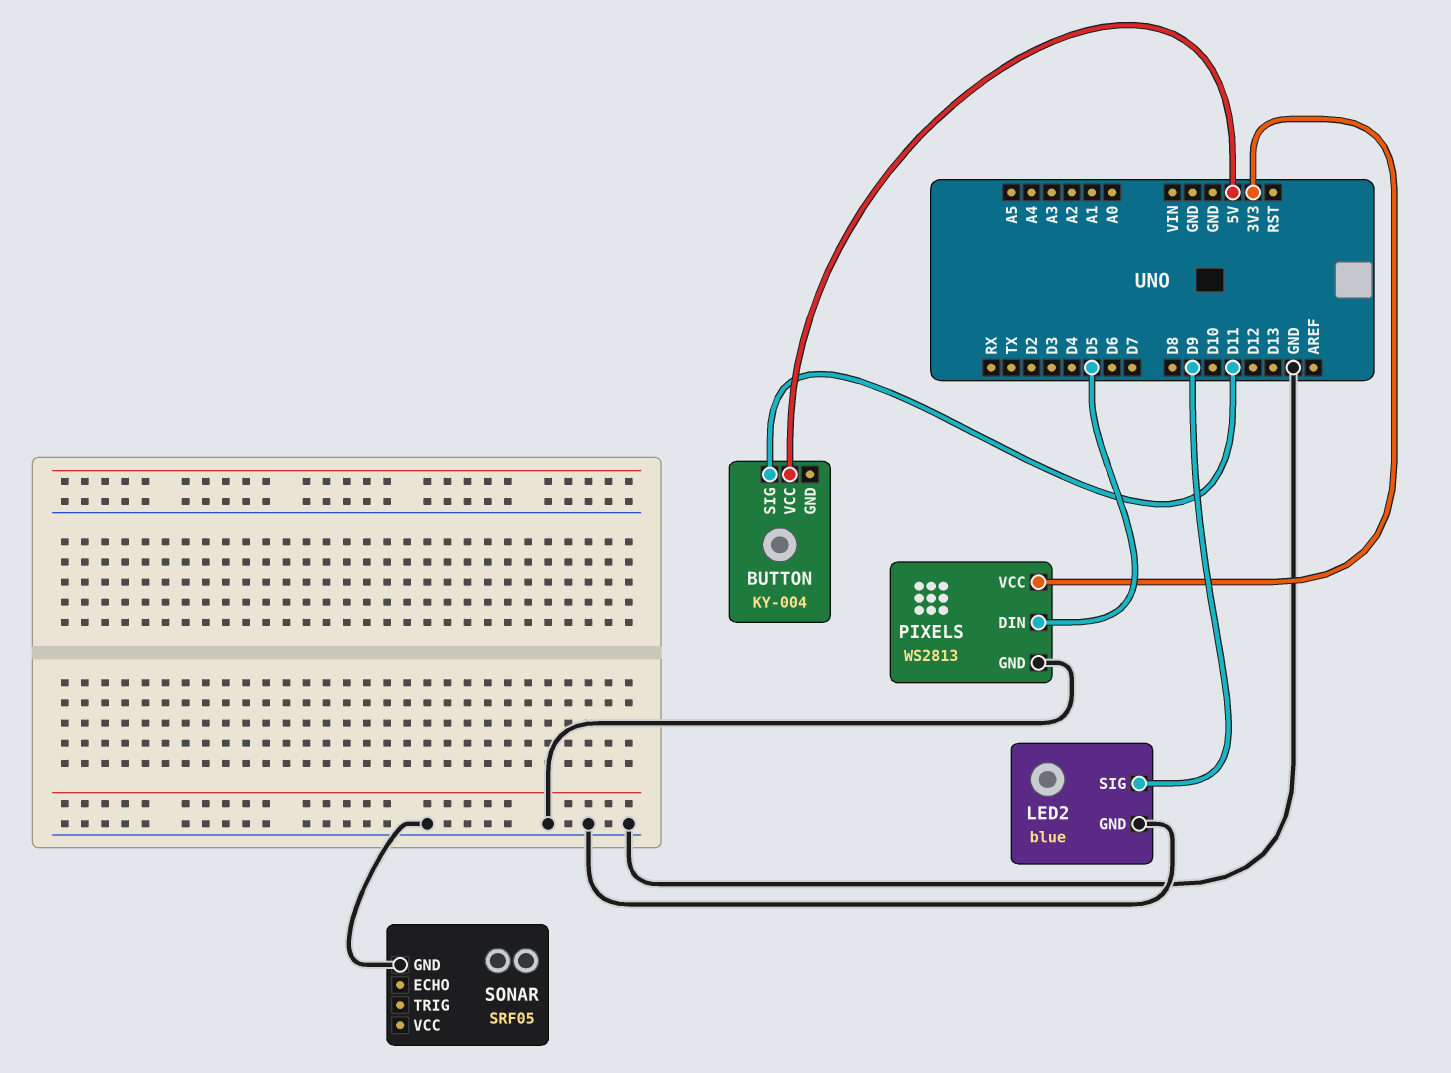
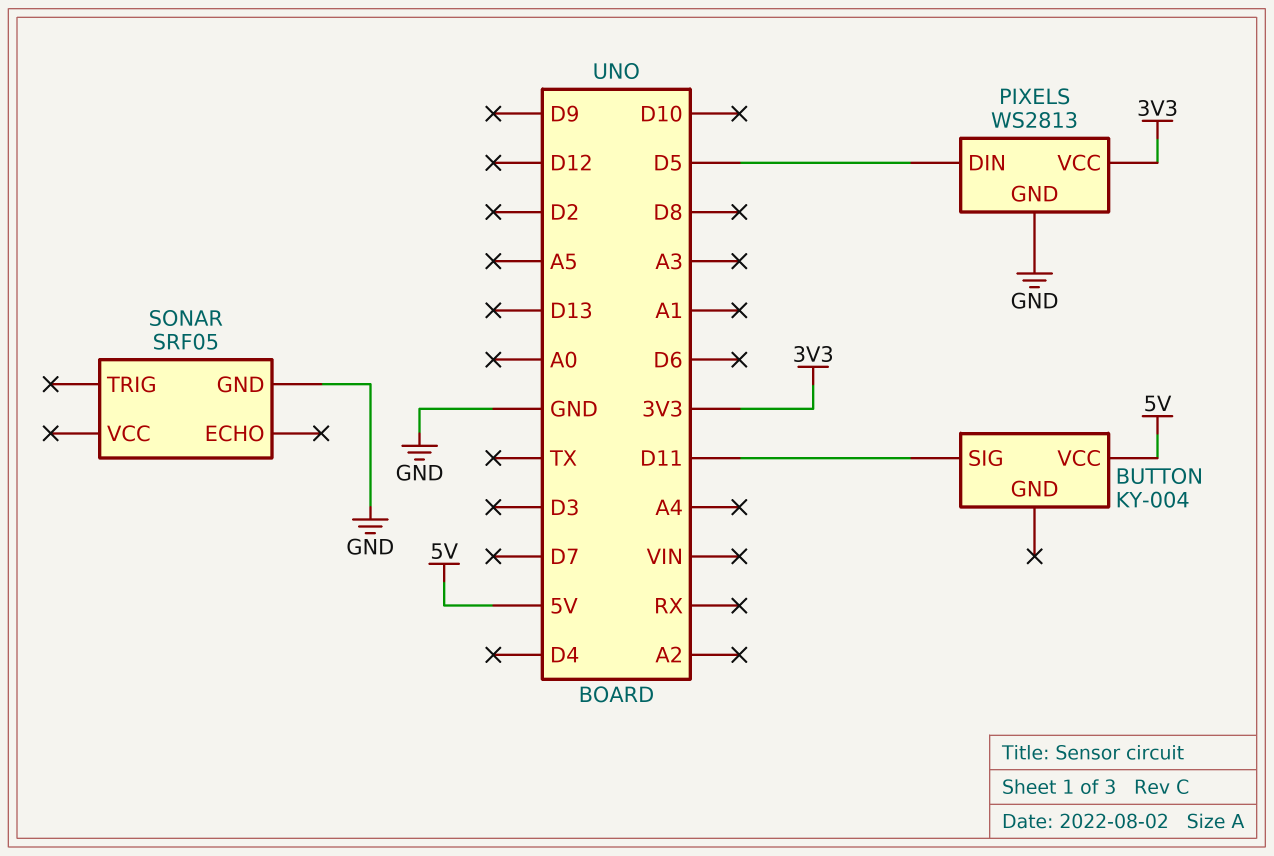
LED2: blue -> none
LED2 pin GND: GND -> none
LED2 pin SIG: D9 -> none

